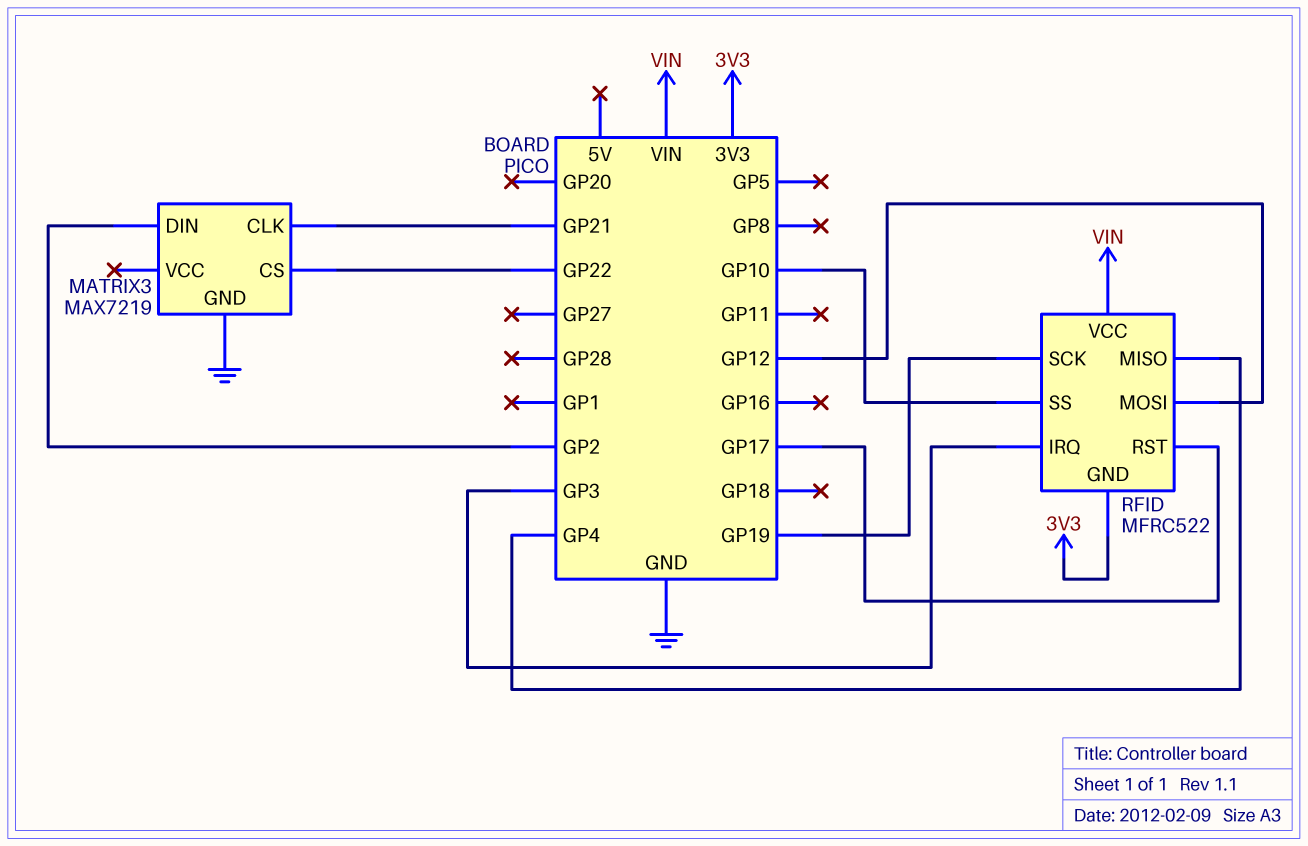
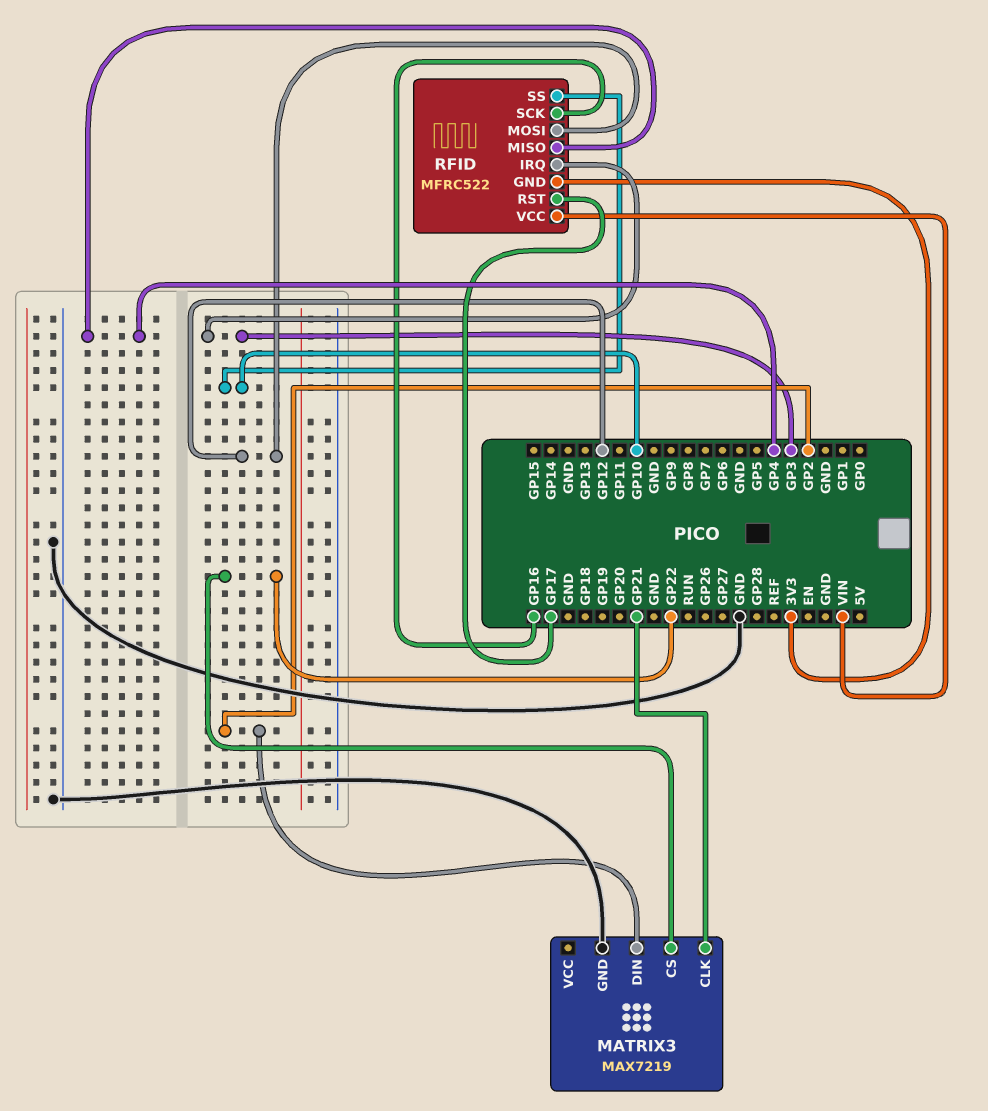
RFID pin SCK: GP19 -> GP16

